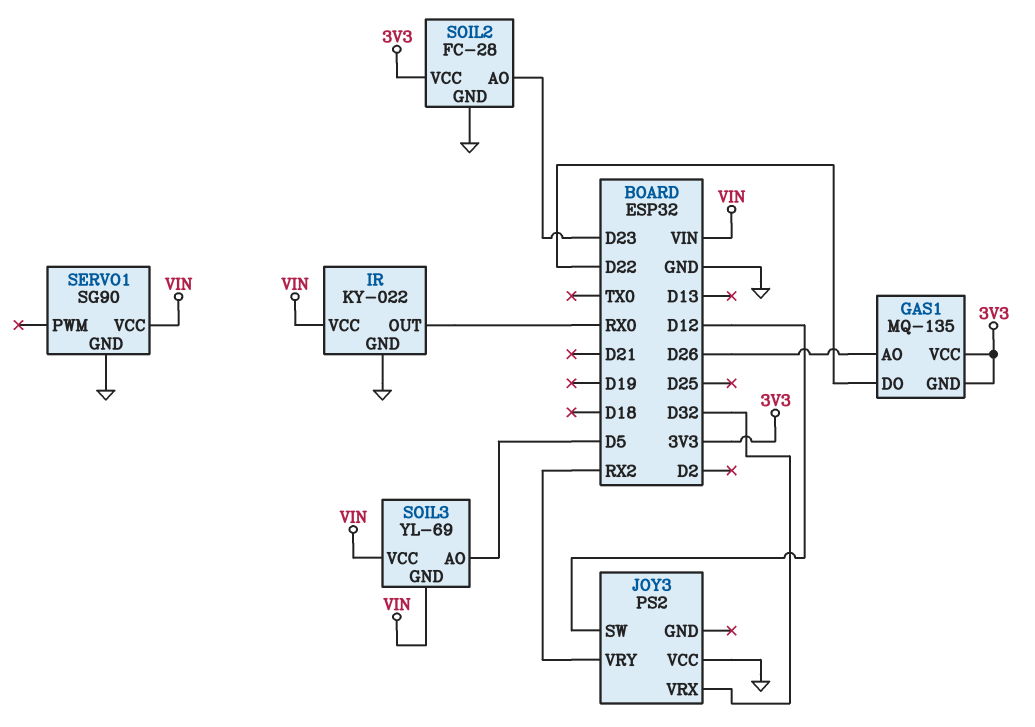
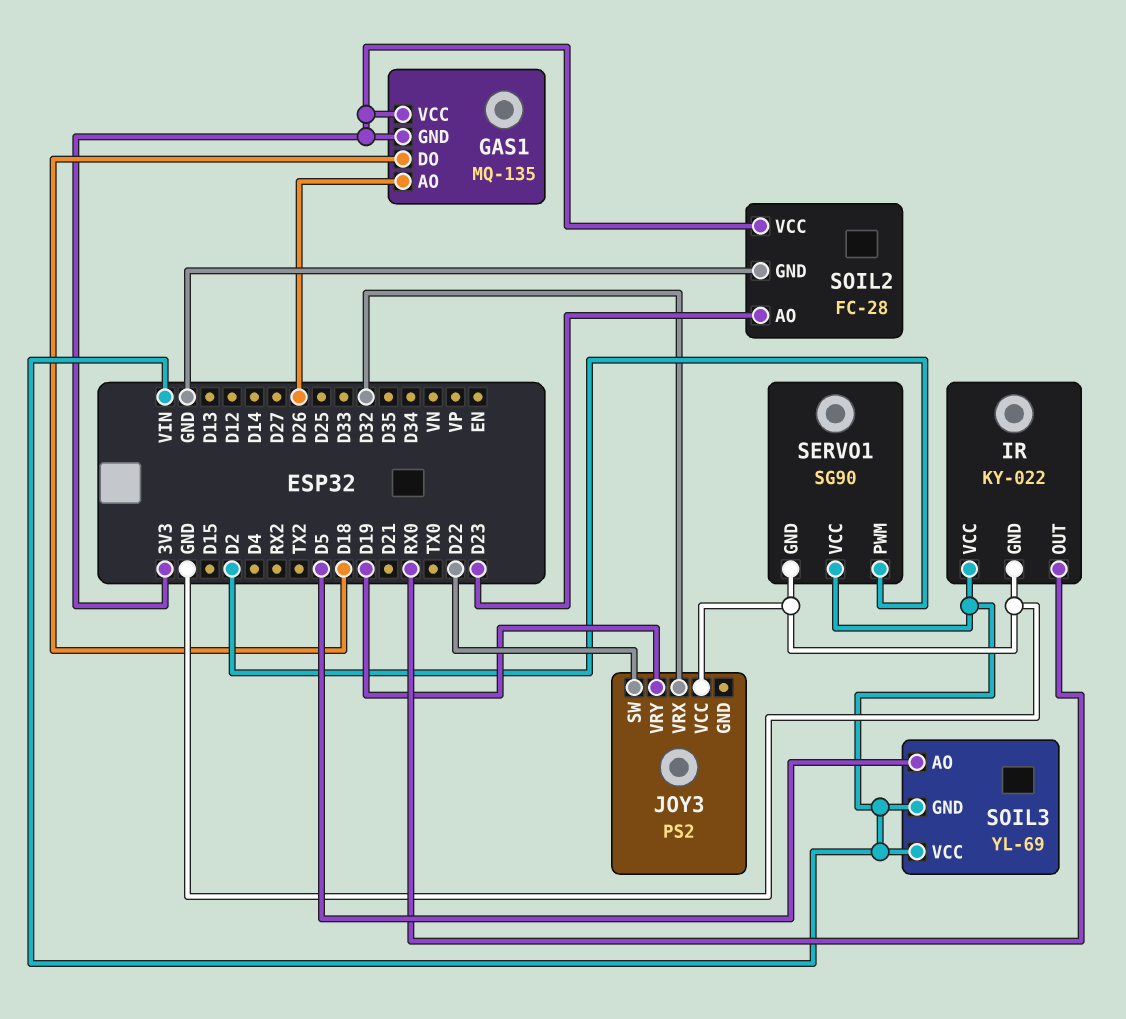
GAS1 pin DO: D22 -> D18
JOY3 pin SW: D12 -> D22
JOY3 pin VRY: RX2 -> D19
SERVO1 pin PWM: none -> D2

